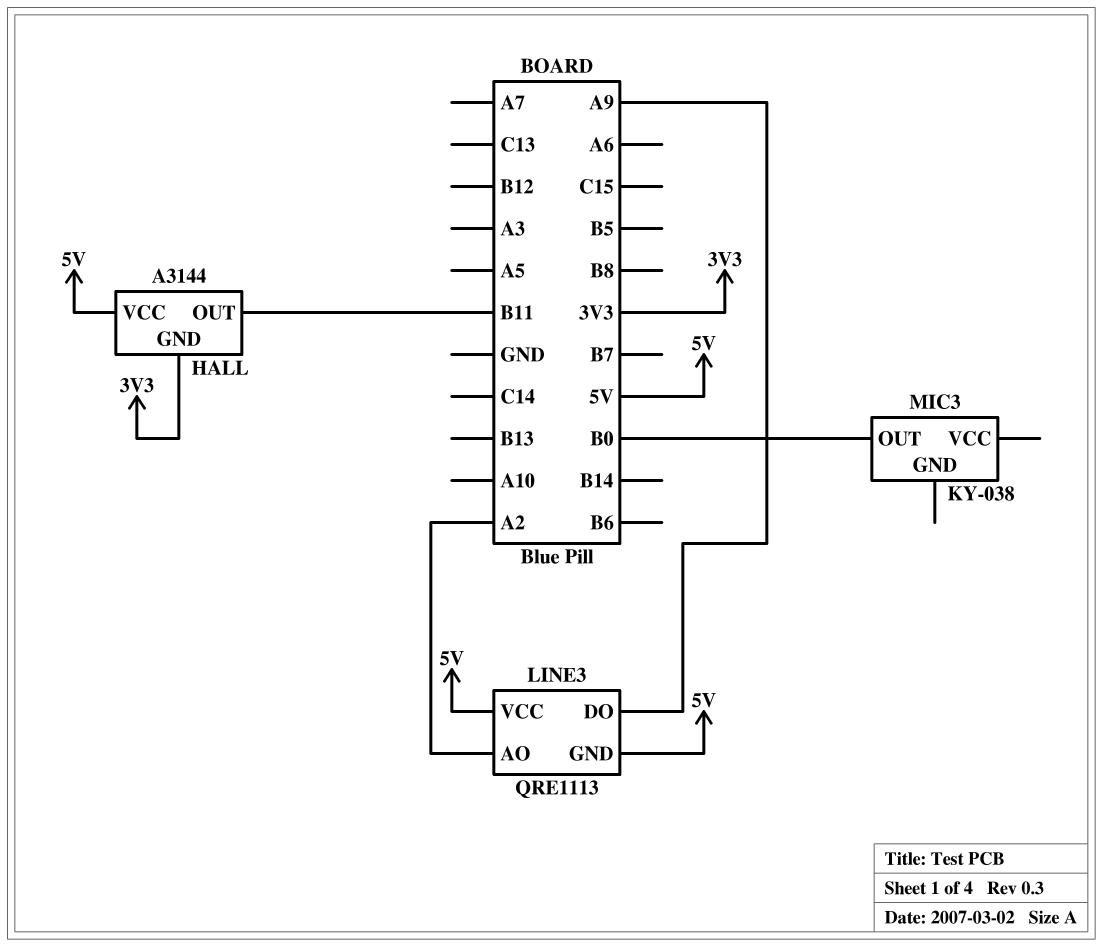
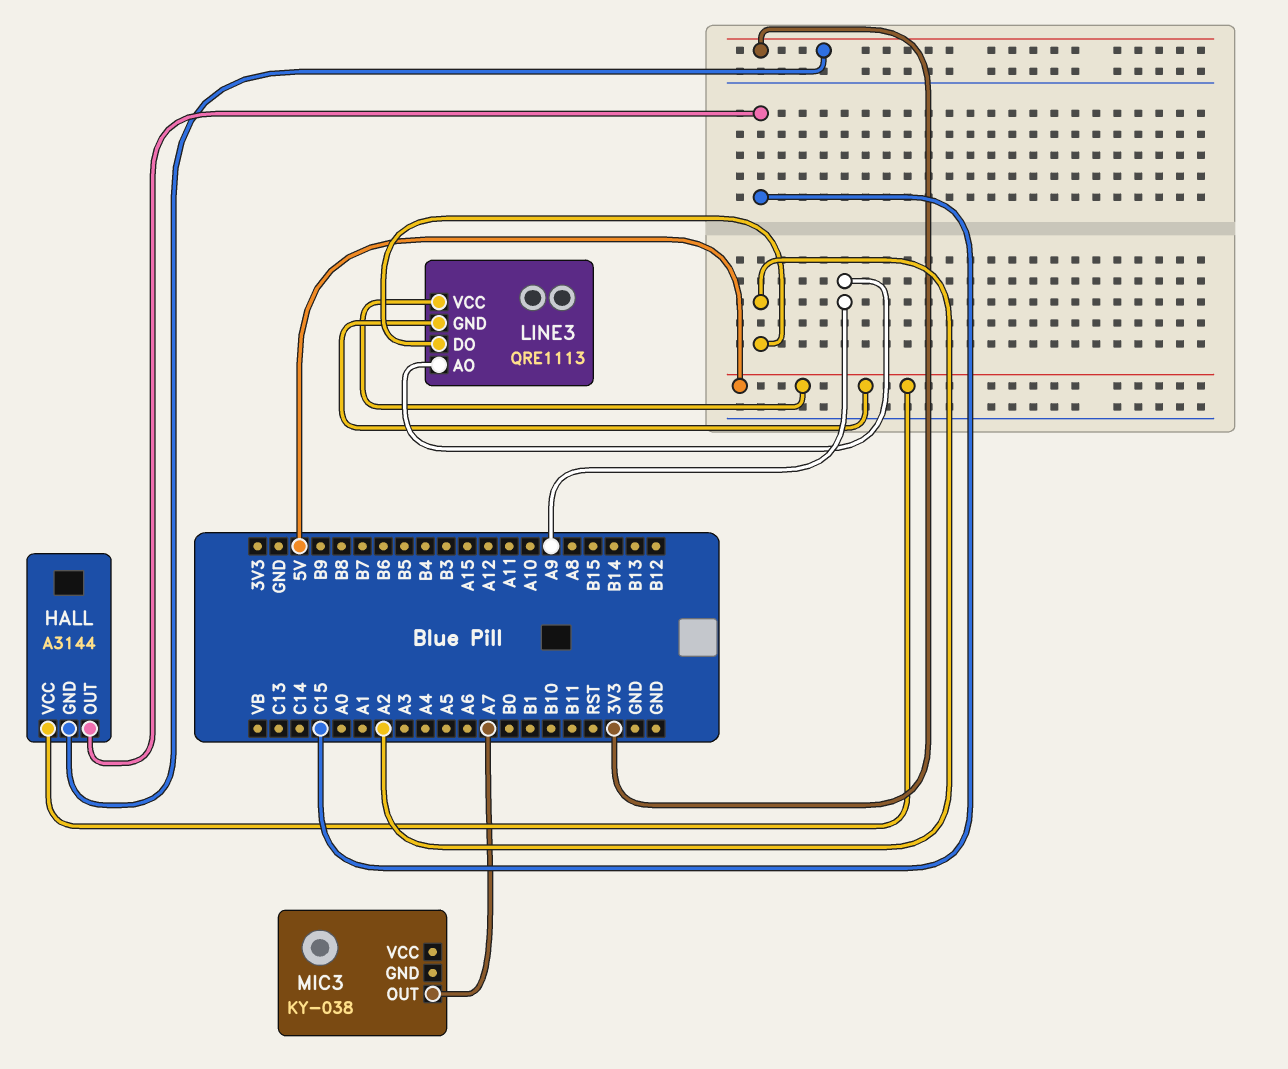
HALL pin OUT: B11 -> C15
LINE3 pin AO: A2 -> A9
LINE3 pin DO: A9 -> A2
MIC3 pin OUT: B0 -> A7

